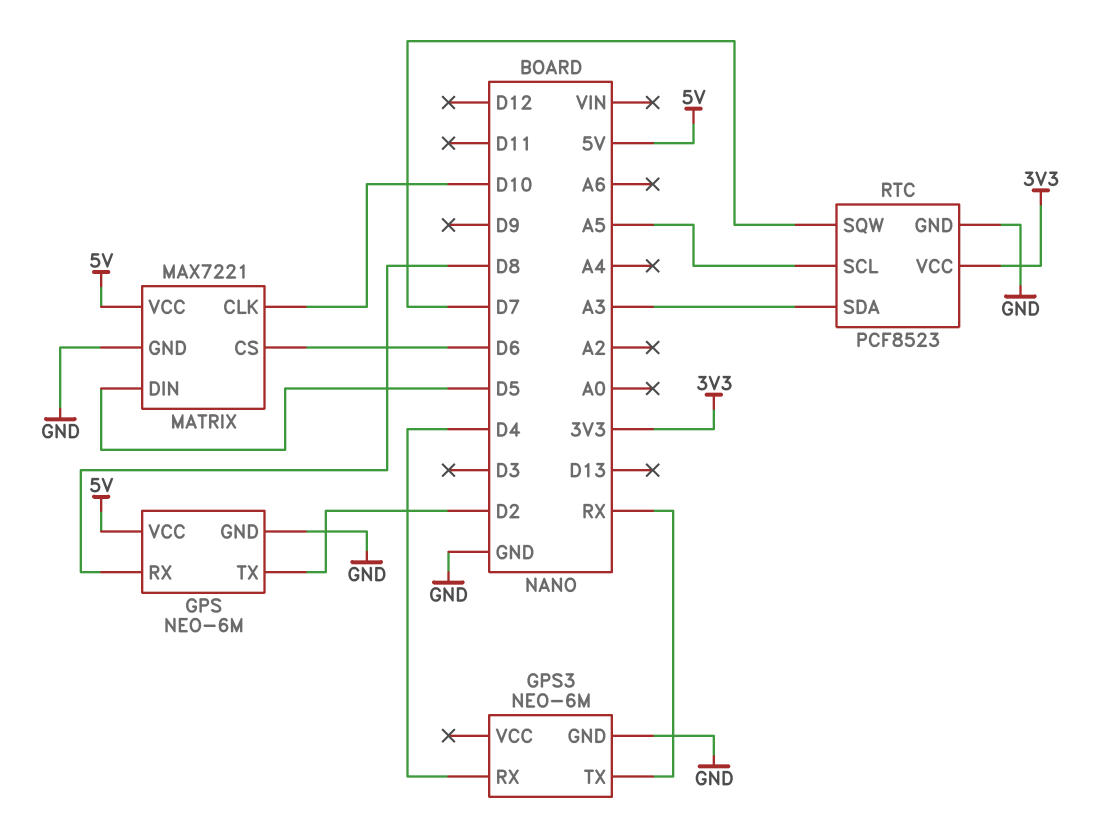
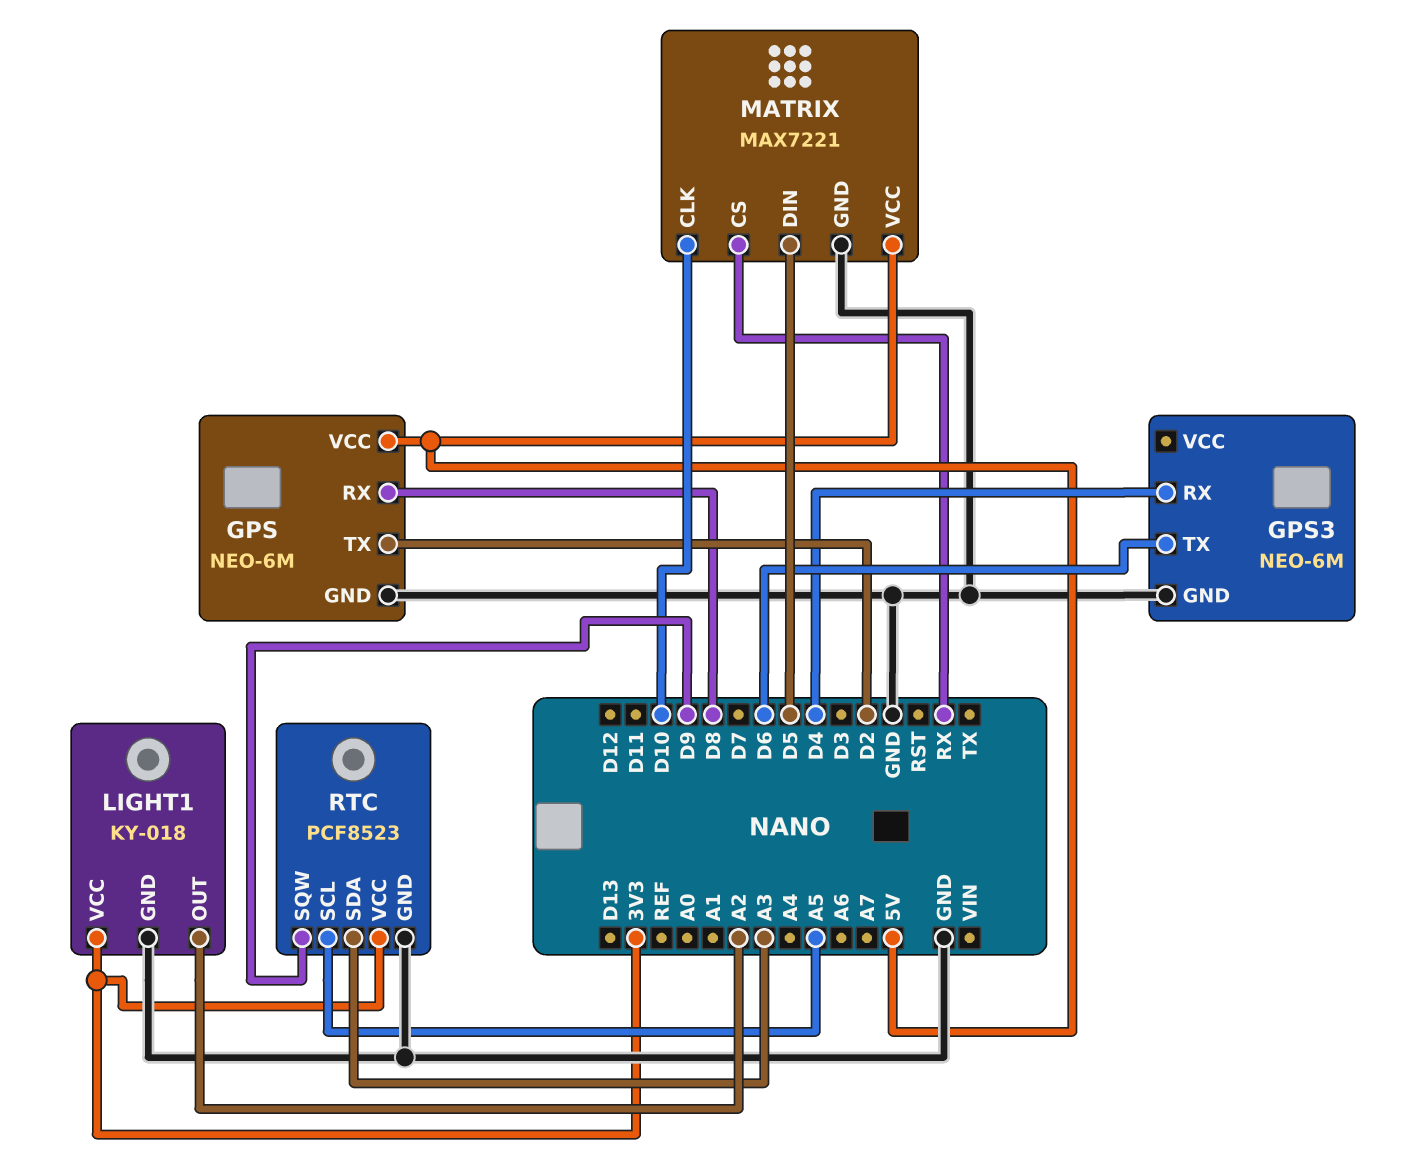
GPS3 pin TX: RX -> D6
LIGHT1: none -> KY-018
LIGHT1 pin GND: none -> GND
LIGHT1 pin OUT: none -> A2
LIGHT1 pin VCC: none -> 3V3
MATRIX pin CS: D6 -> RX
RTC pin SQW: D7 -> D9

